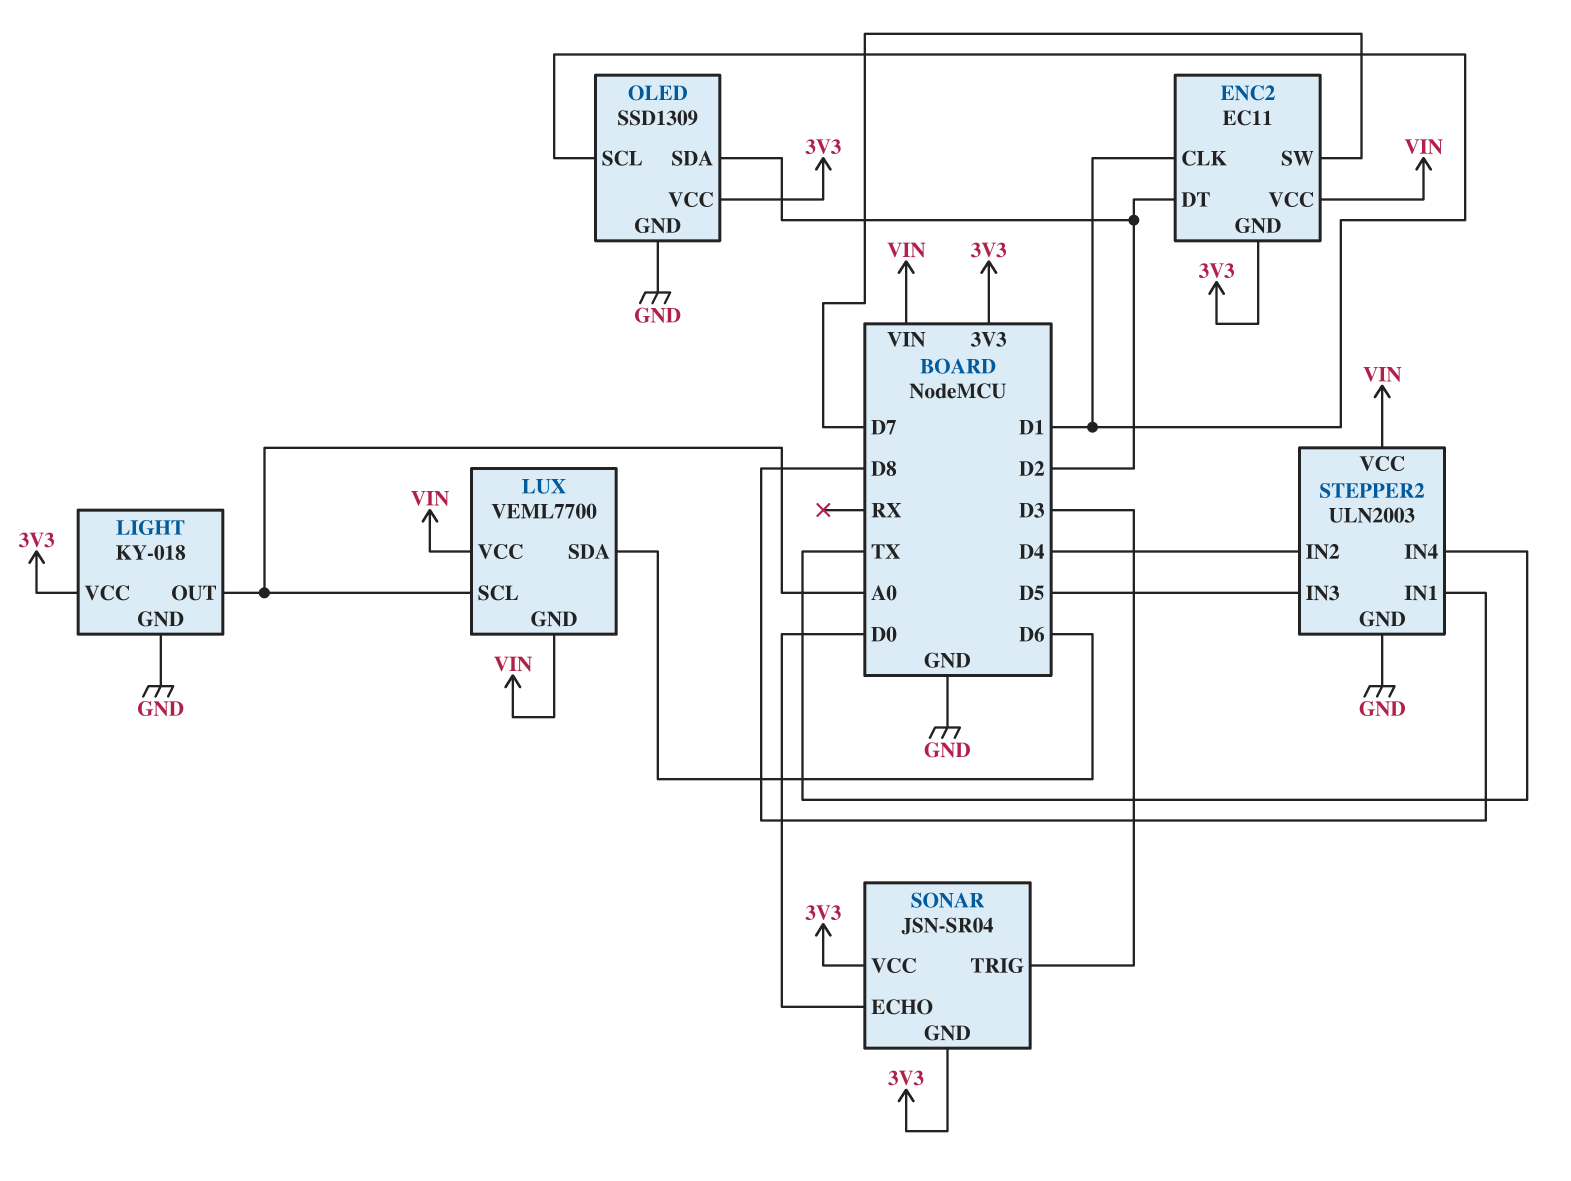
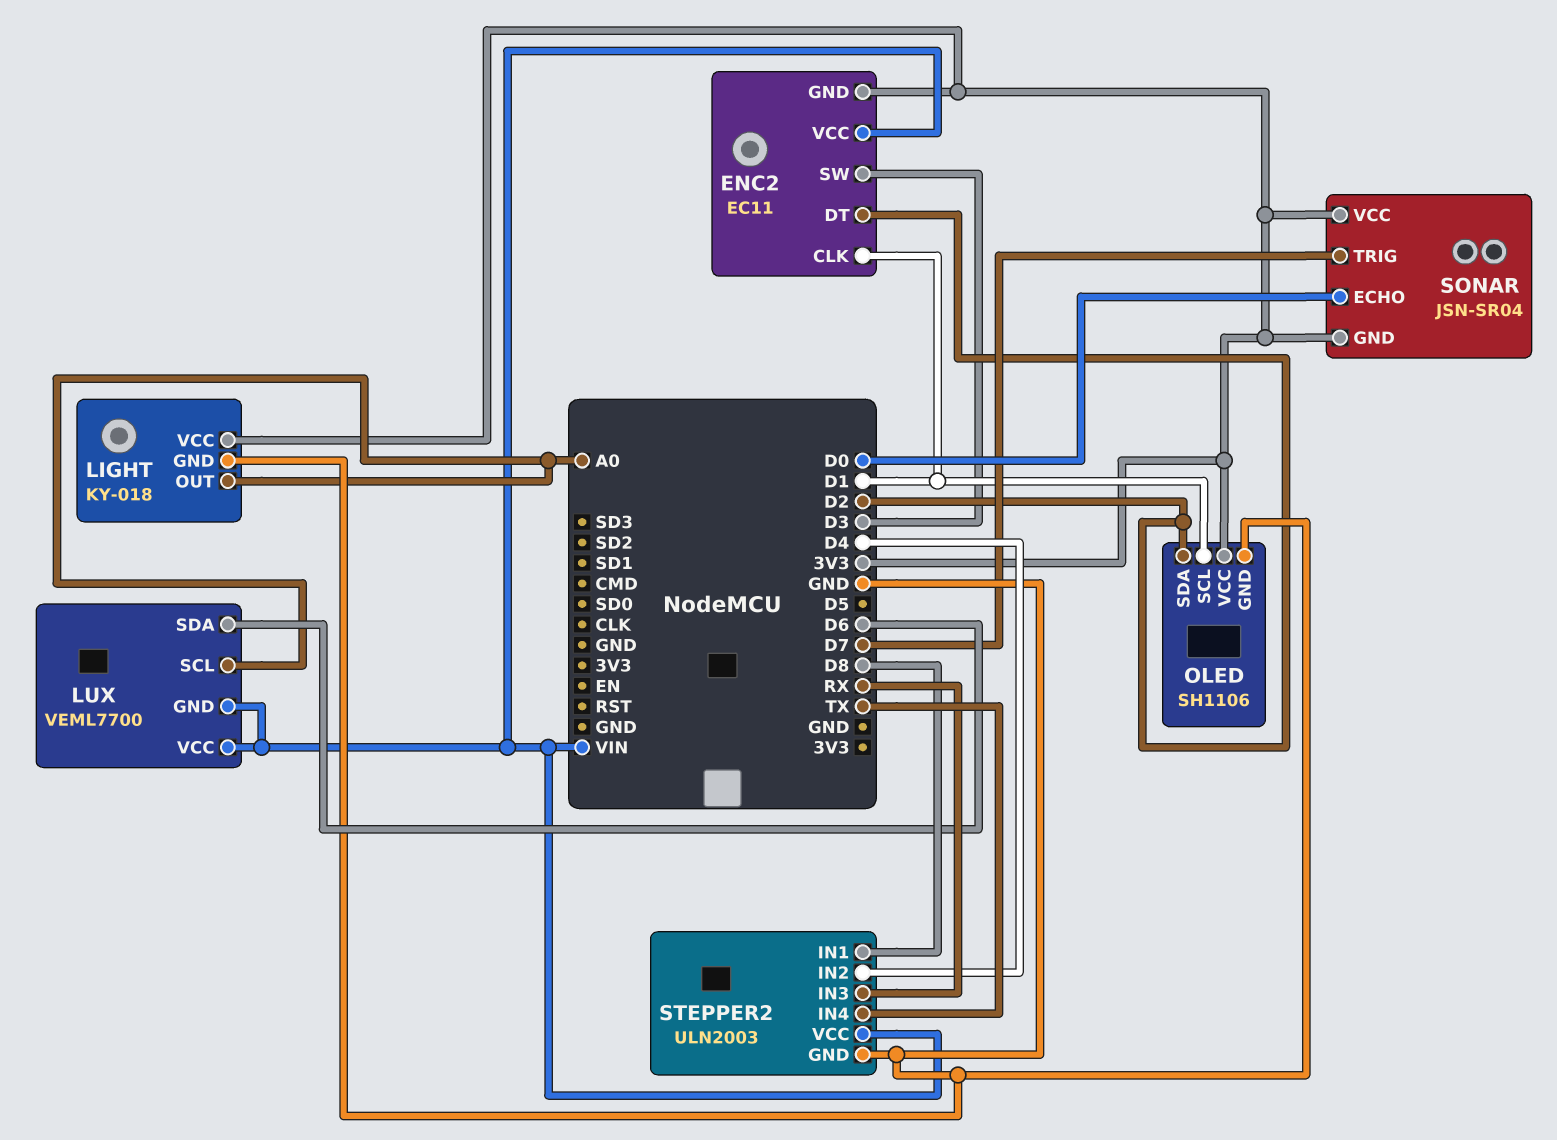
ENC2 pin SW: D7 -> D3
OLED: SSD1309 -> SH1106
SONAR pin TRIG: D3 -> D7
STEPPER2 pin IN3: D5 -> RX

